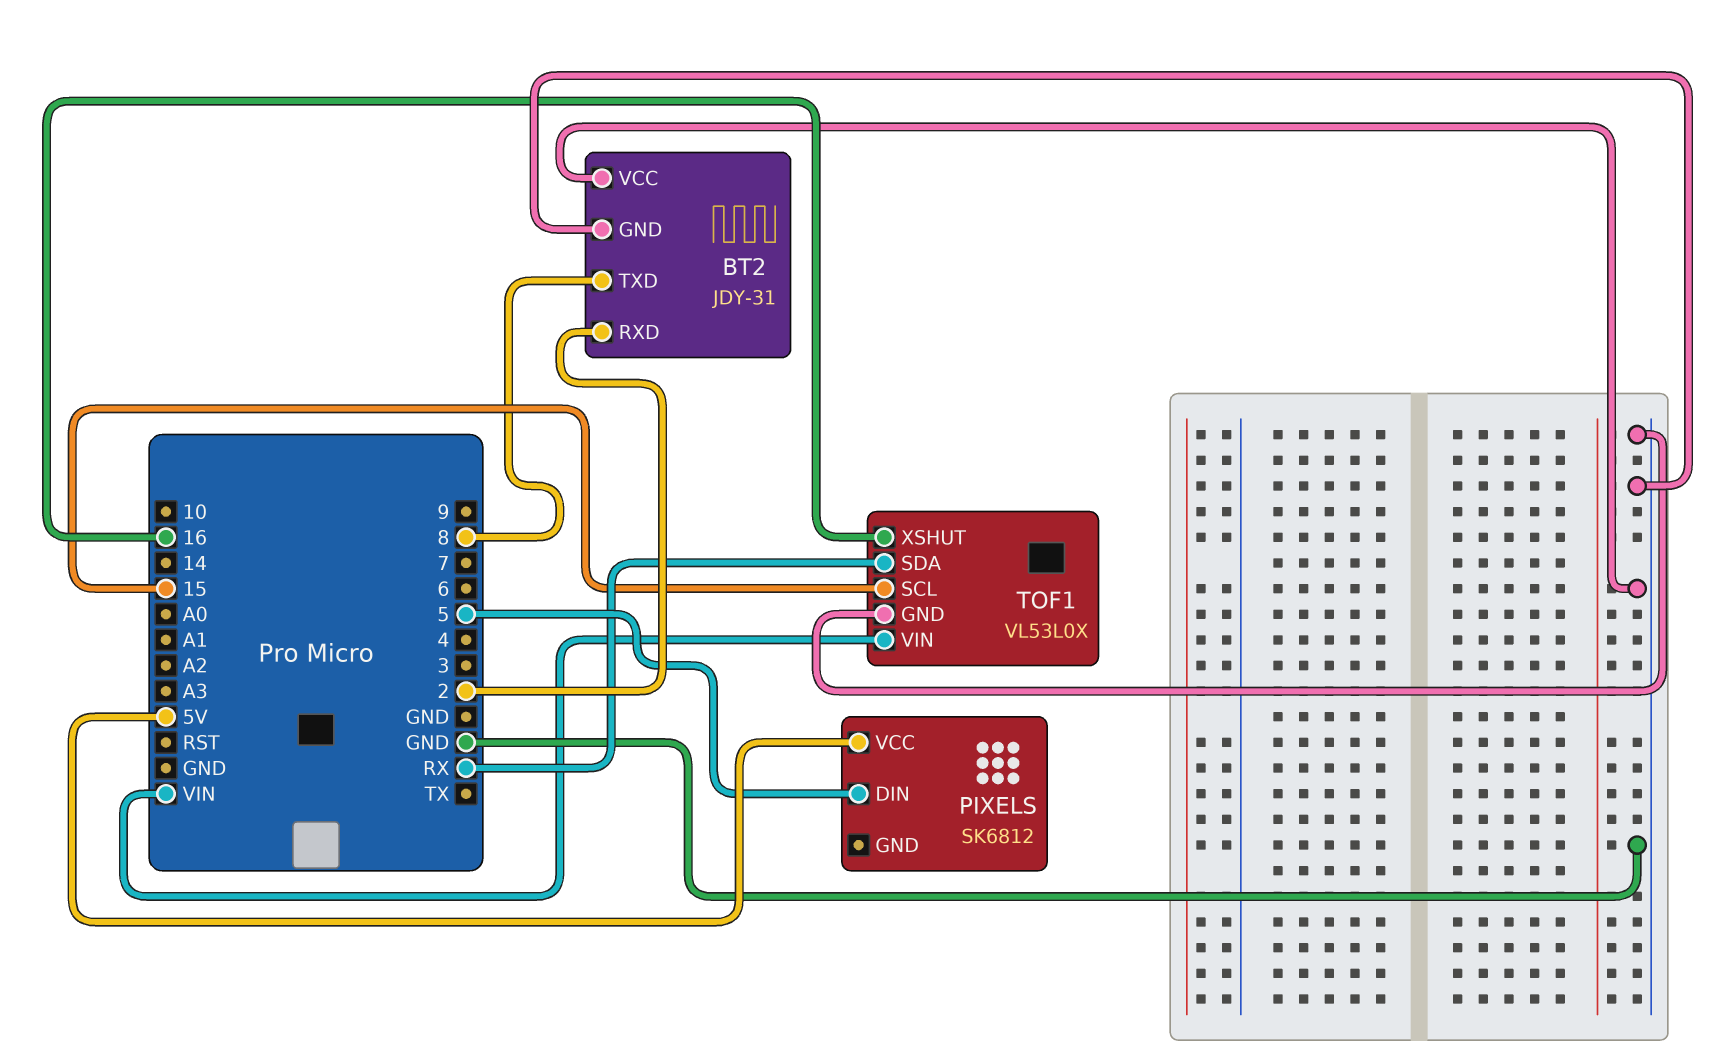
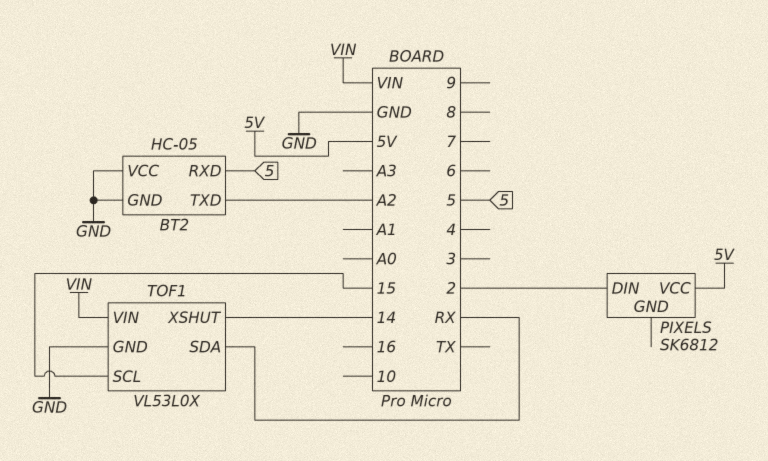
BT2: JDY-31 -> HC-05
BT2 pin RXD: 2 -> 5
BT2 pin TXD: 8 -> A2
PIXELS pin DIN: 5 -> 2
TOF1 pin XSHUT: 16 -> 14

